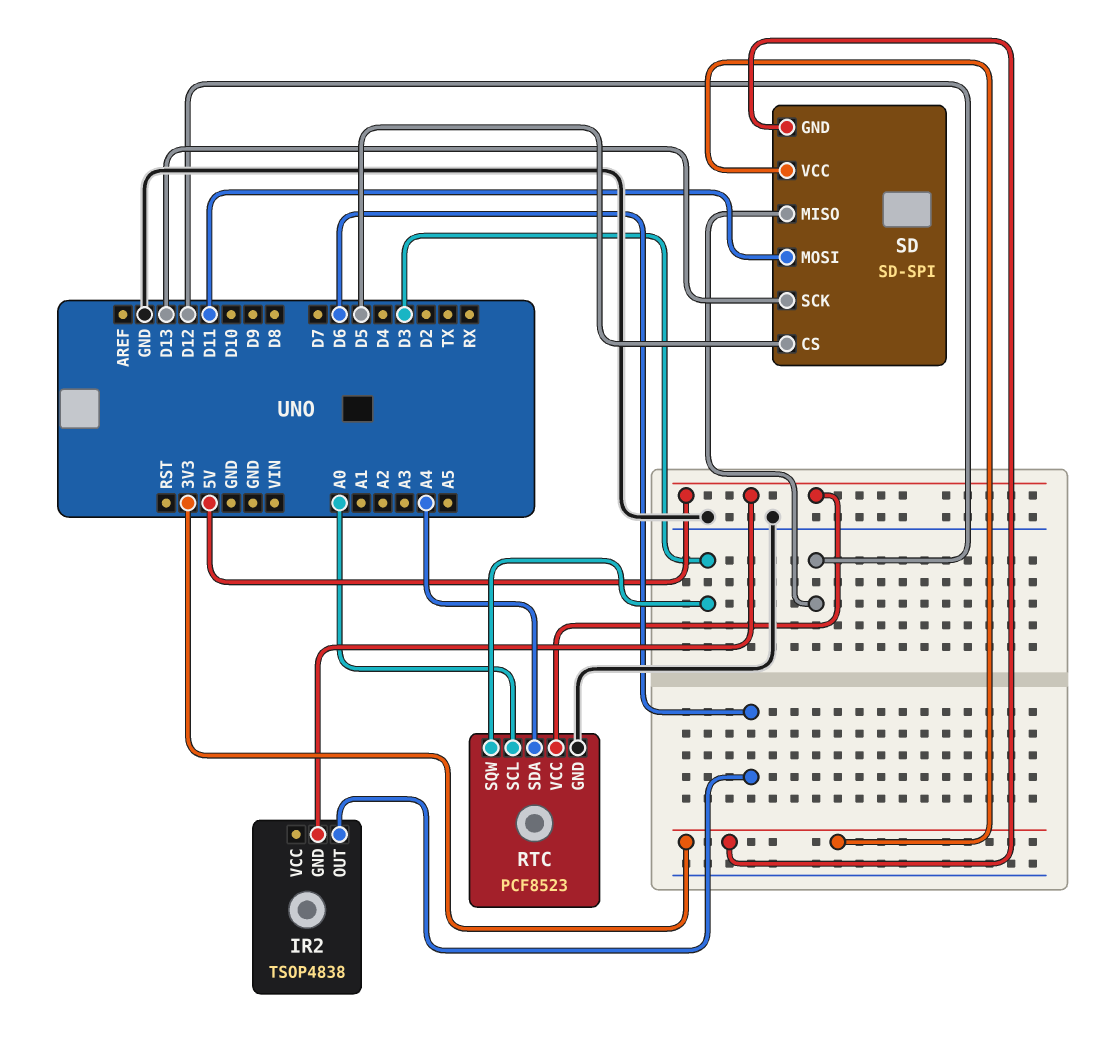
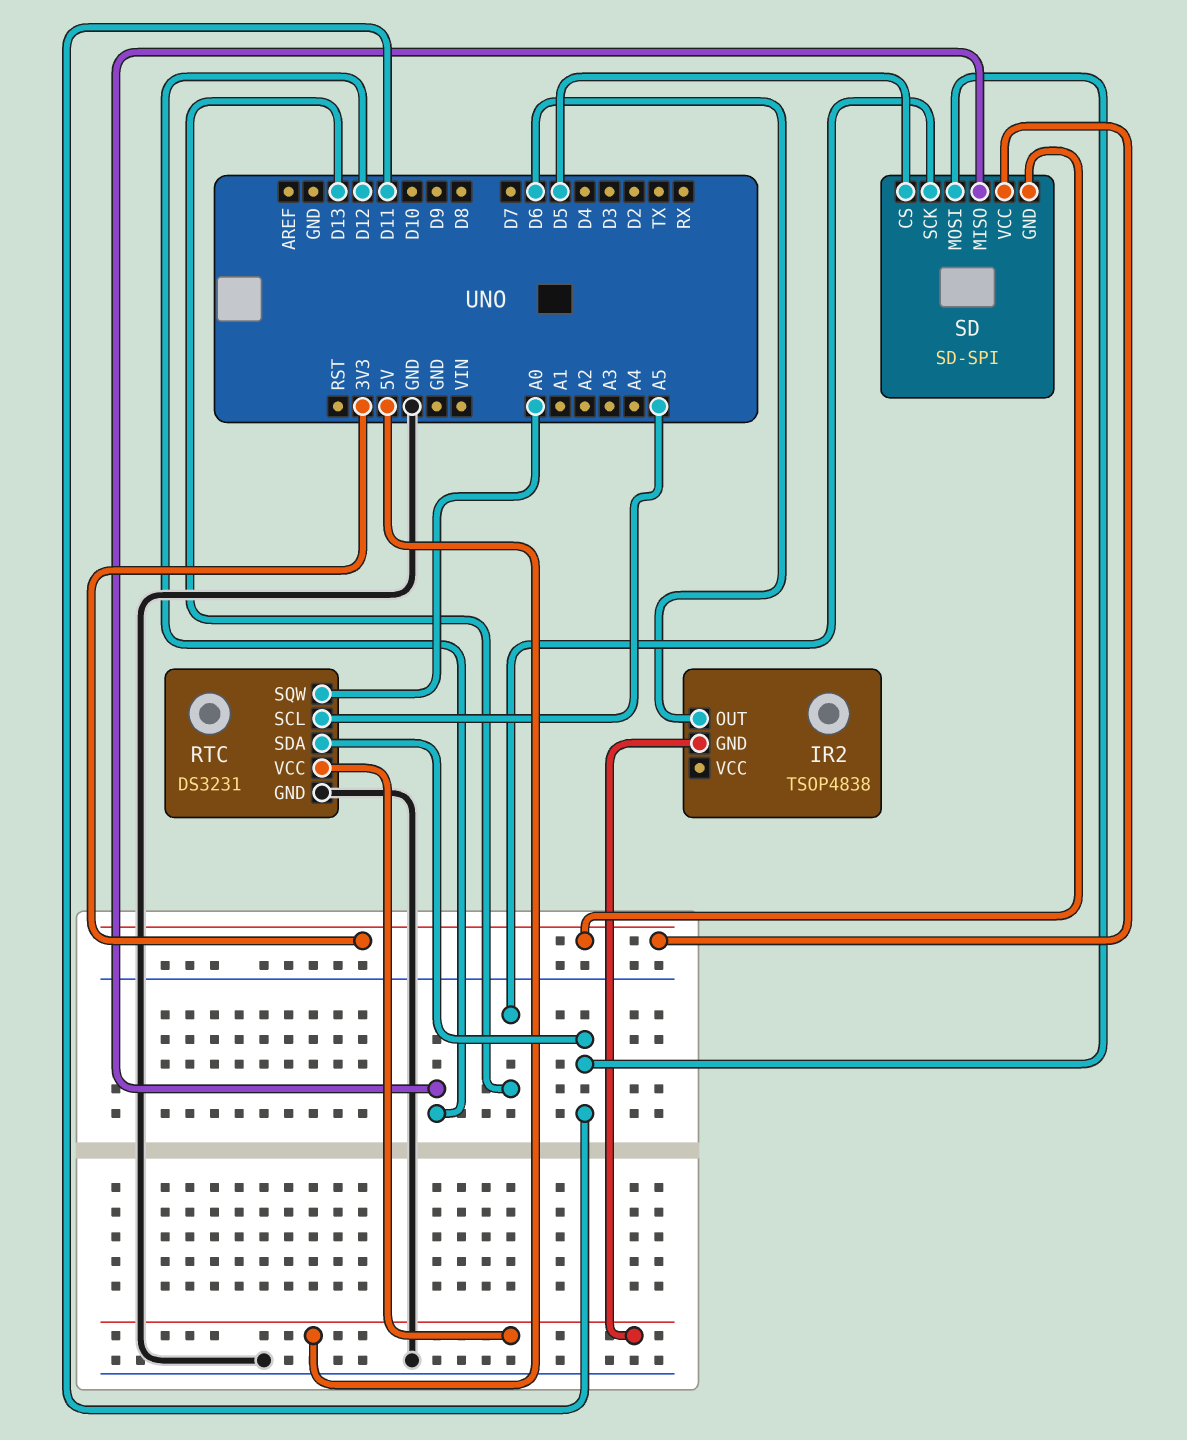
RTC: PCF8523 -> DS3231
RTC pin SCL: A0 -> A5
RTC pin SDA: A4 -> D11
RTC pin SQW: D3 -> A0

